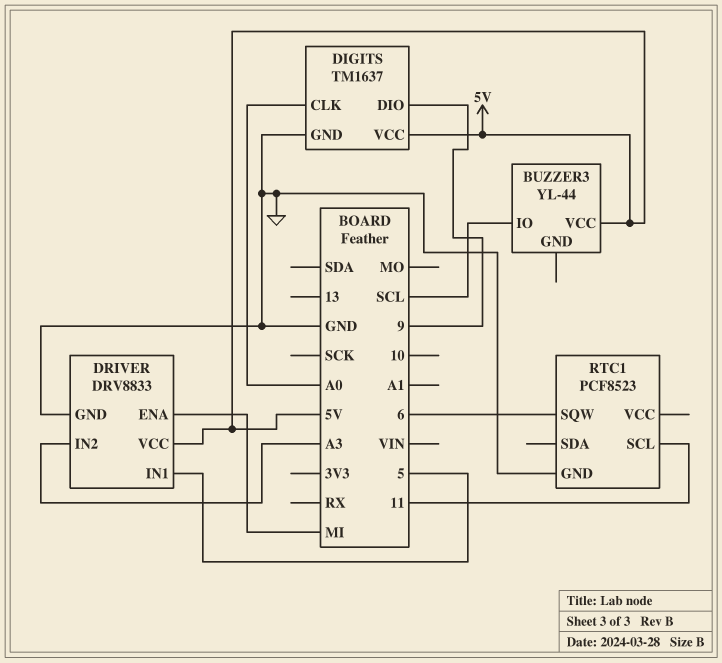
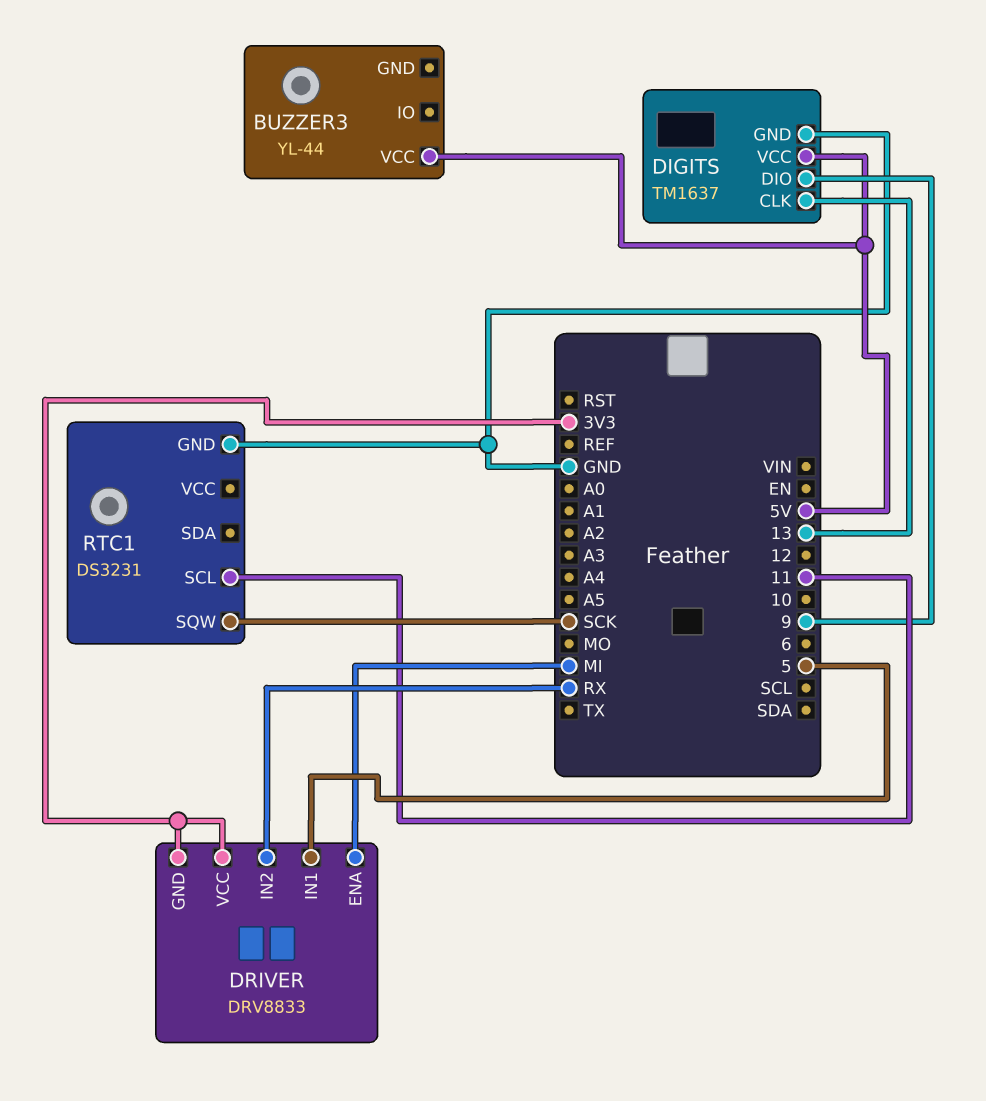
BUZZER3 pin IO: SCL -> none
DIGITS pin CLK: A0 -> 13
DRIVER pin GND: GND -> 3V3
DRIVER pin IN2: A3 -> RX
DRIVER pin VCC: 5V -> 3V3
RTC1: PCF8523 -> DS3231
RTC1 pin SQW: 6 -> SCK

